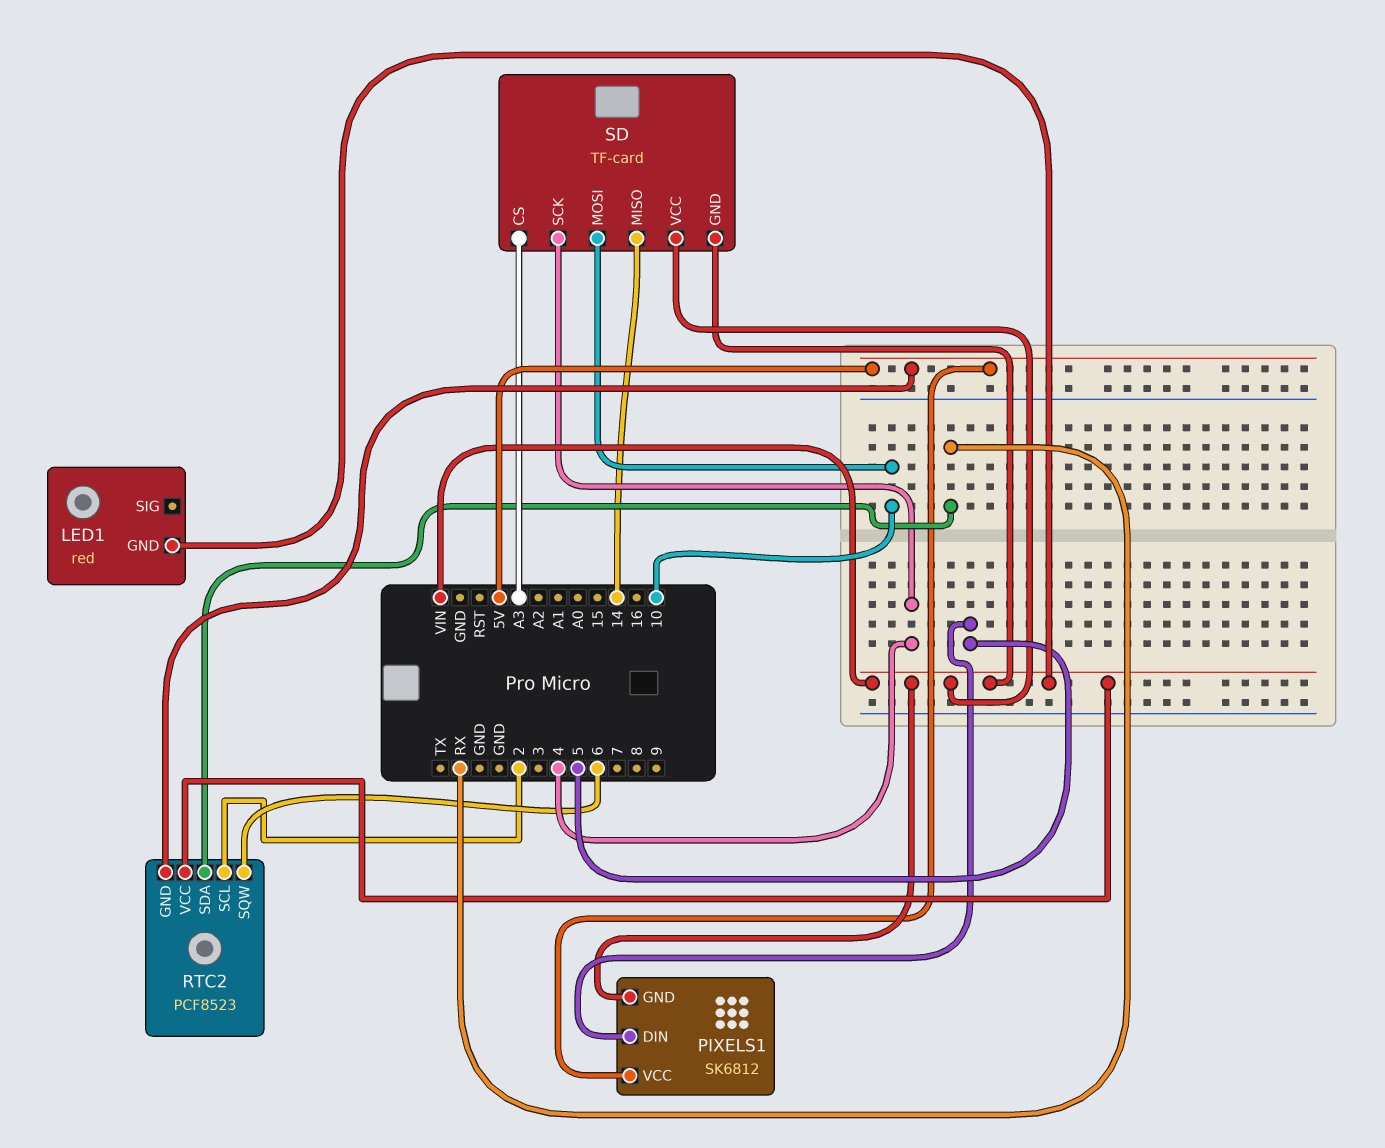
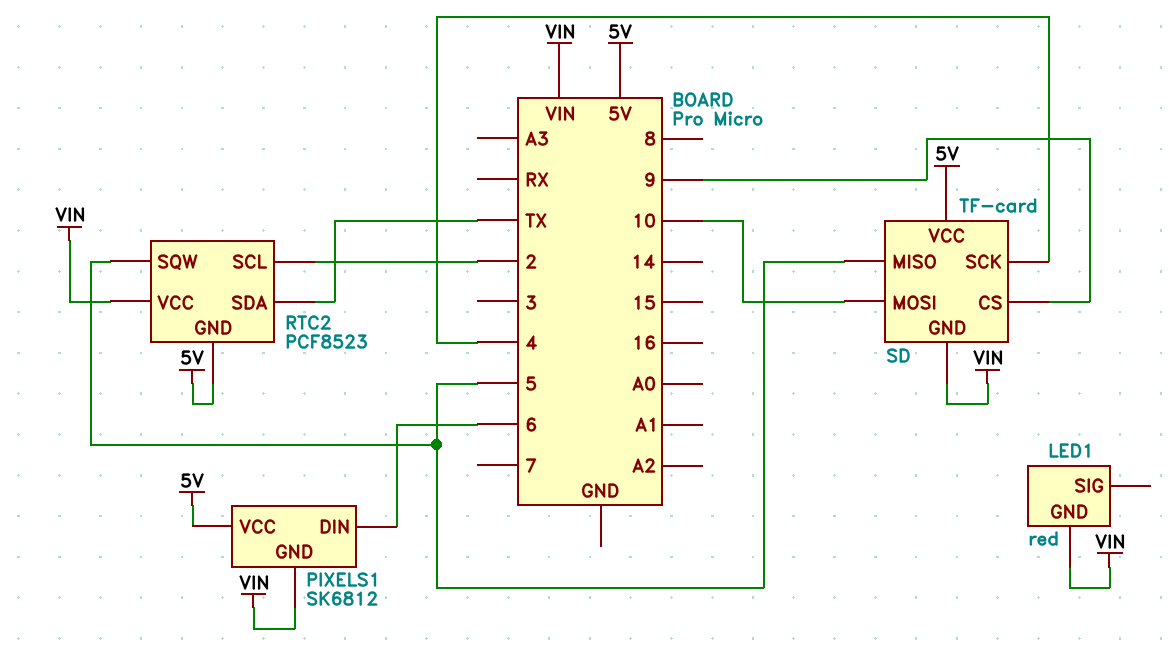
PIXELS1 pin DIN: 5 -> 6
RTC2 pin SDA: RX -> TX
RTC2 pin SQW: 6 -> 5
SD pin CS: A3 -> 9
SD pin MISO: 14 -> 5
SD pin VCC: VIN -> 5V

